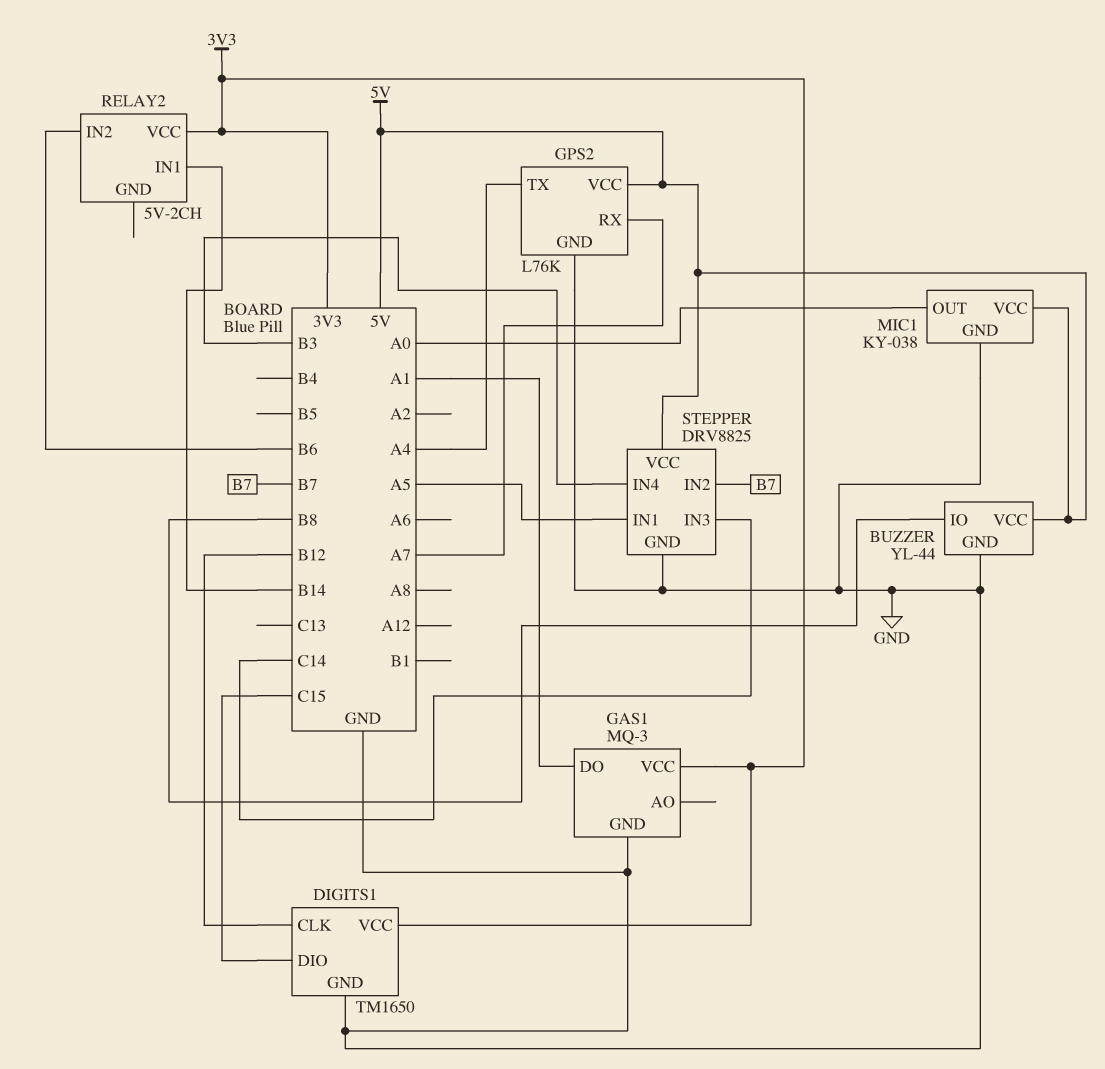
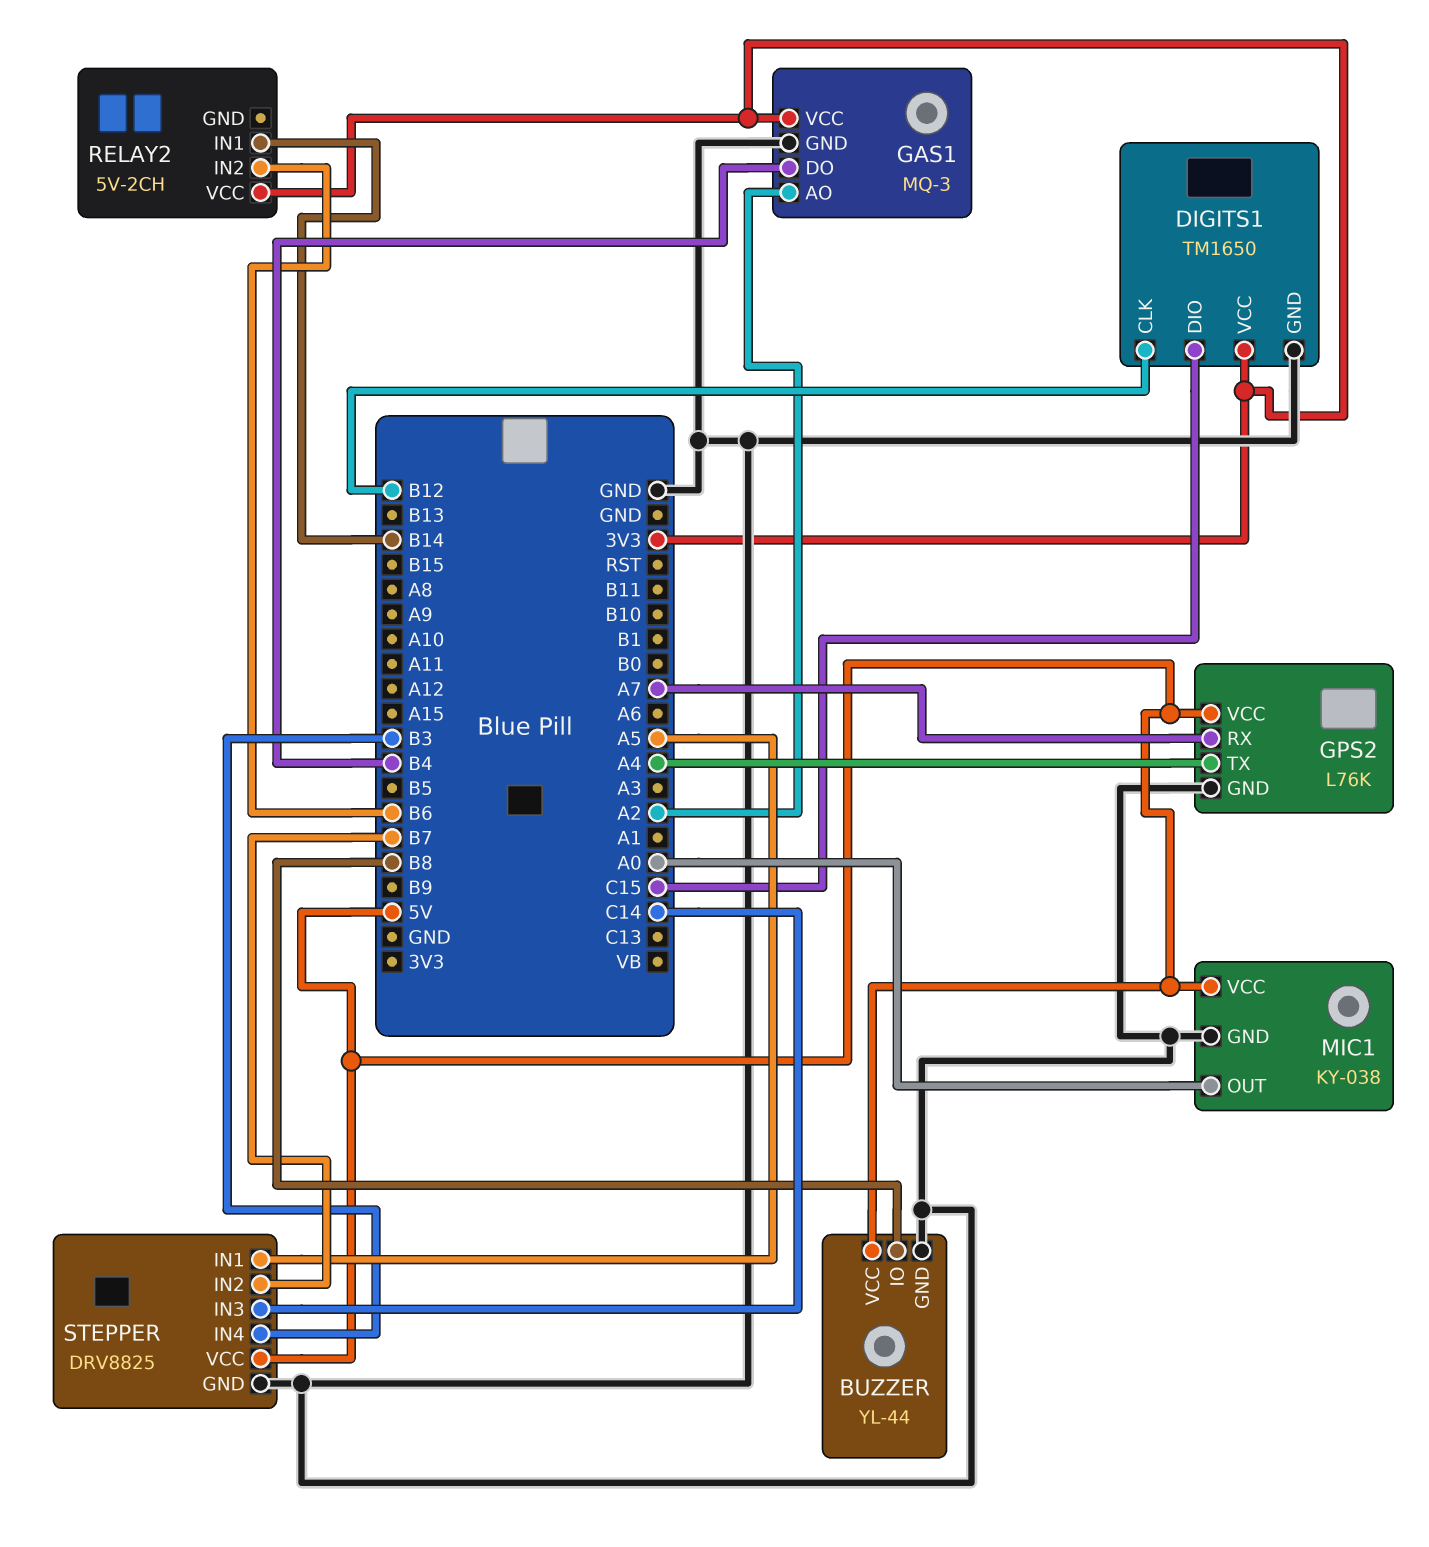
GAS1 pin AO: none -> A2
GAS1 pin DO: A1 -> B4

